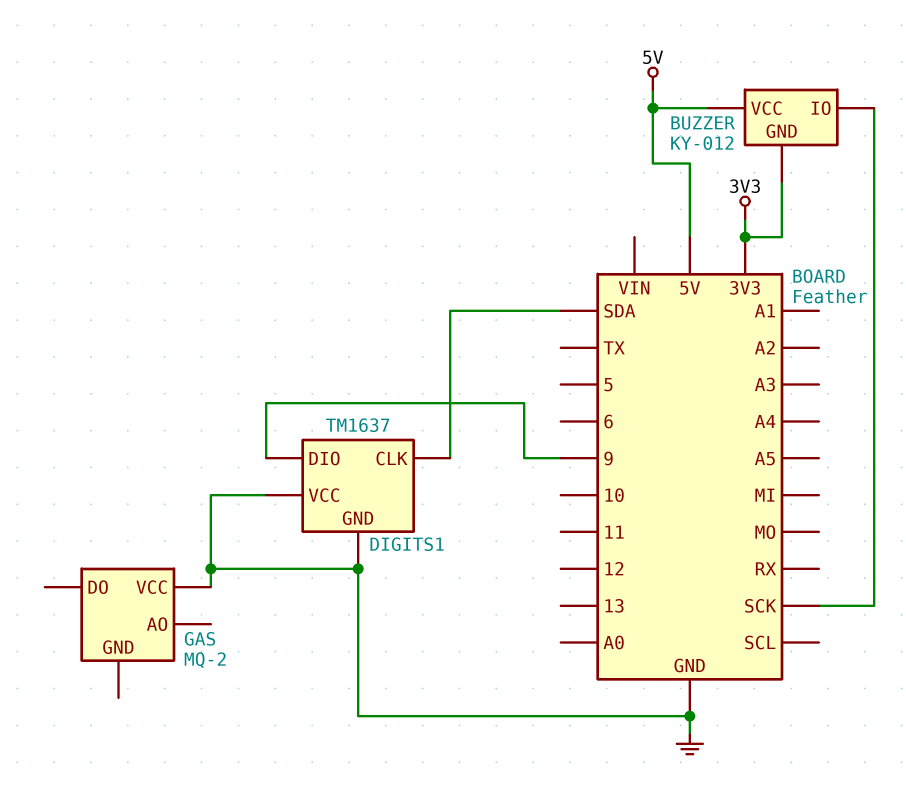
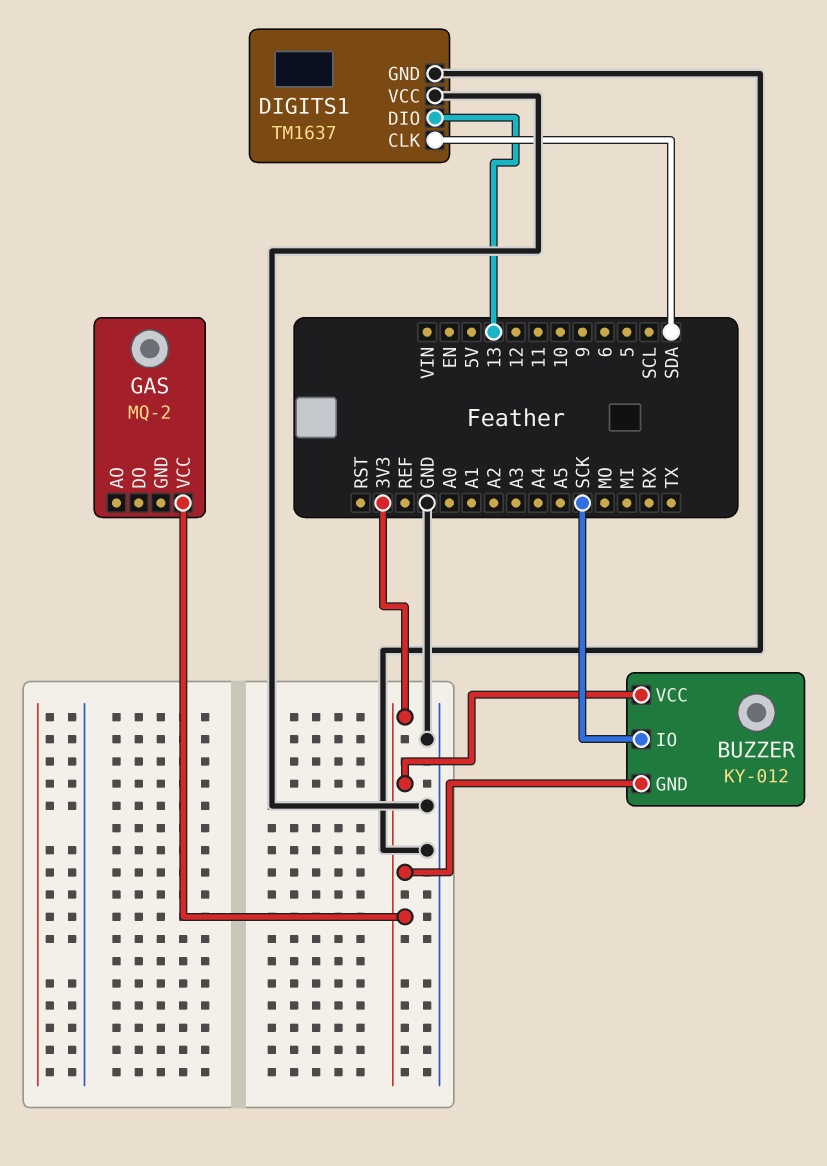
BUZZER pin VCC: 5V -> 3V3
DIGITS1 pin DIO: 9 -> 13
GAS pin VCC: GND -> 3V3

